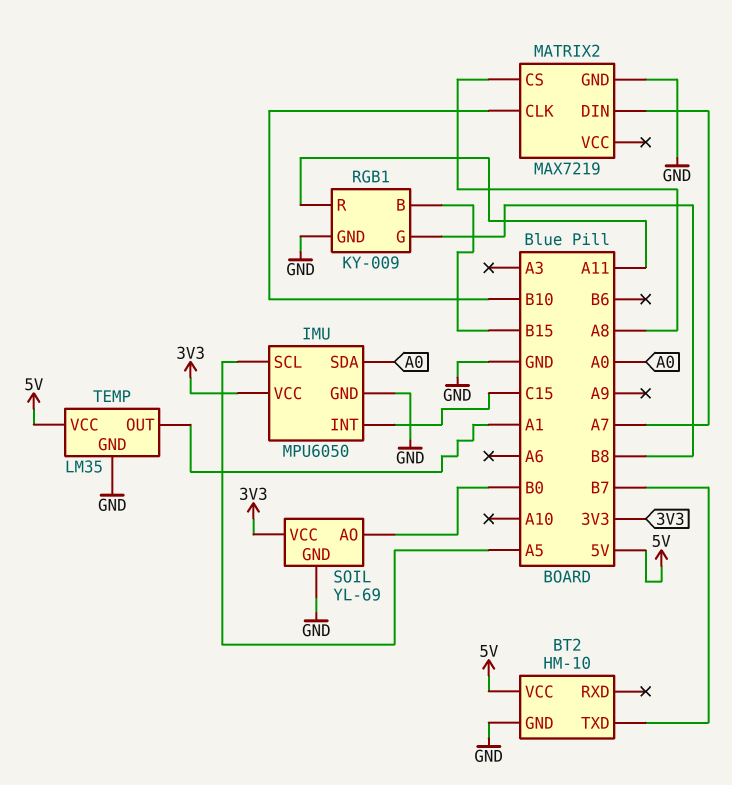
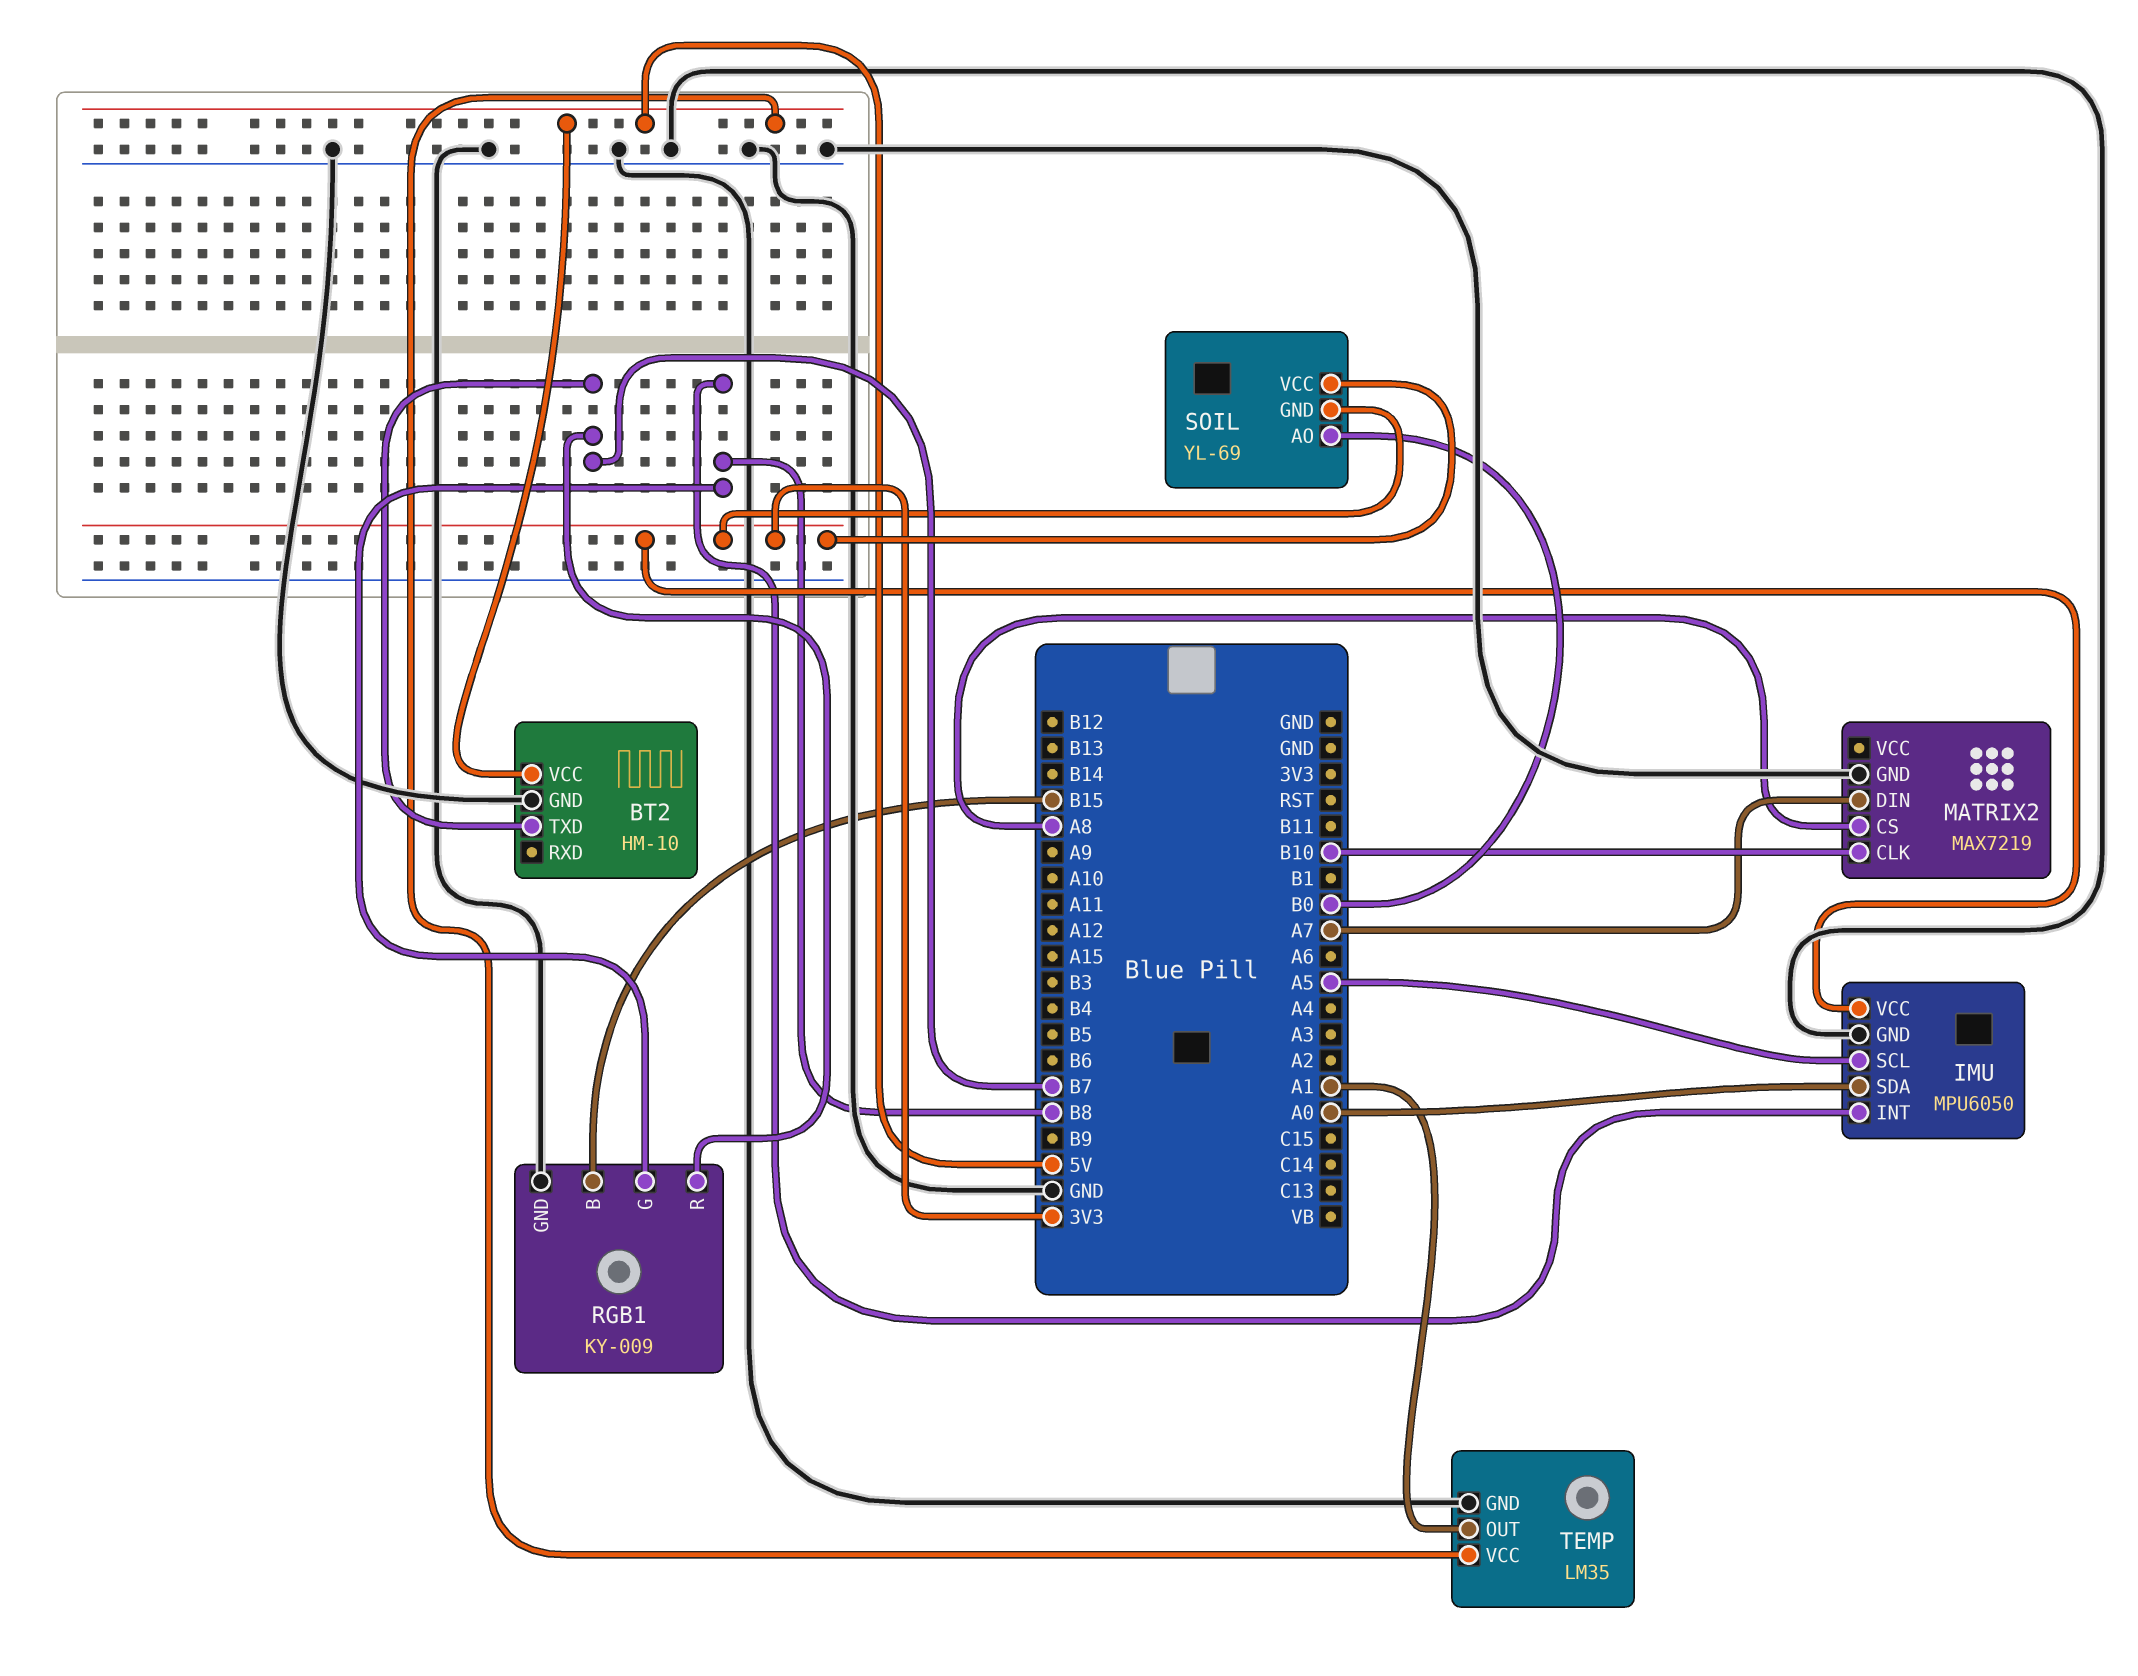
IMU pin INT: C15 -> B8
RGB1 pin R: A11 -> B7
SOIL pin GND: GND -> 3V3

